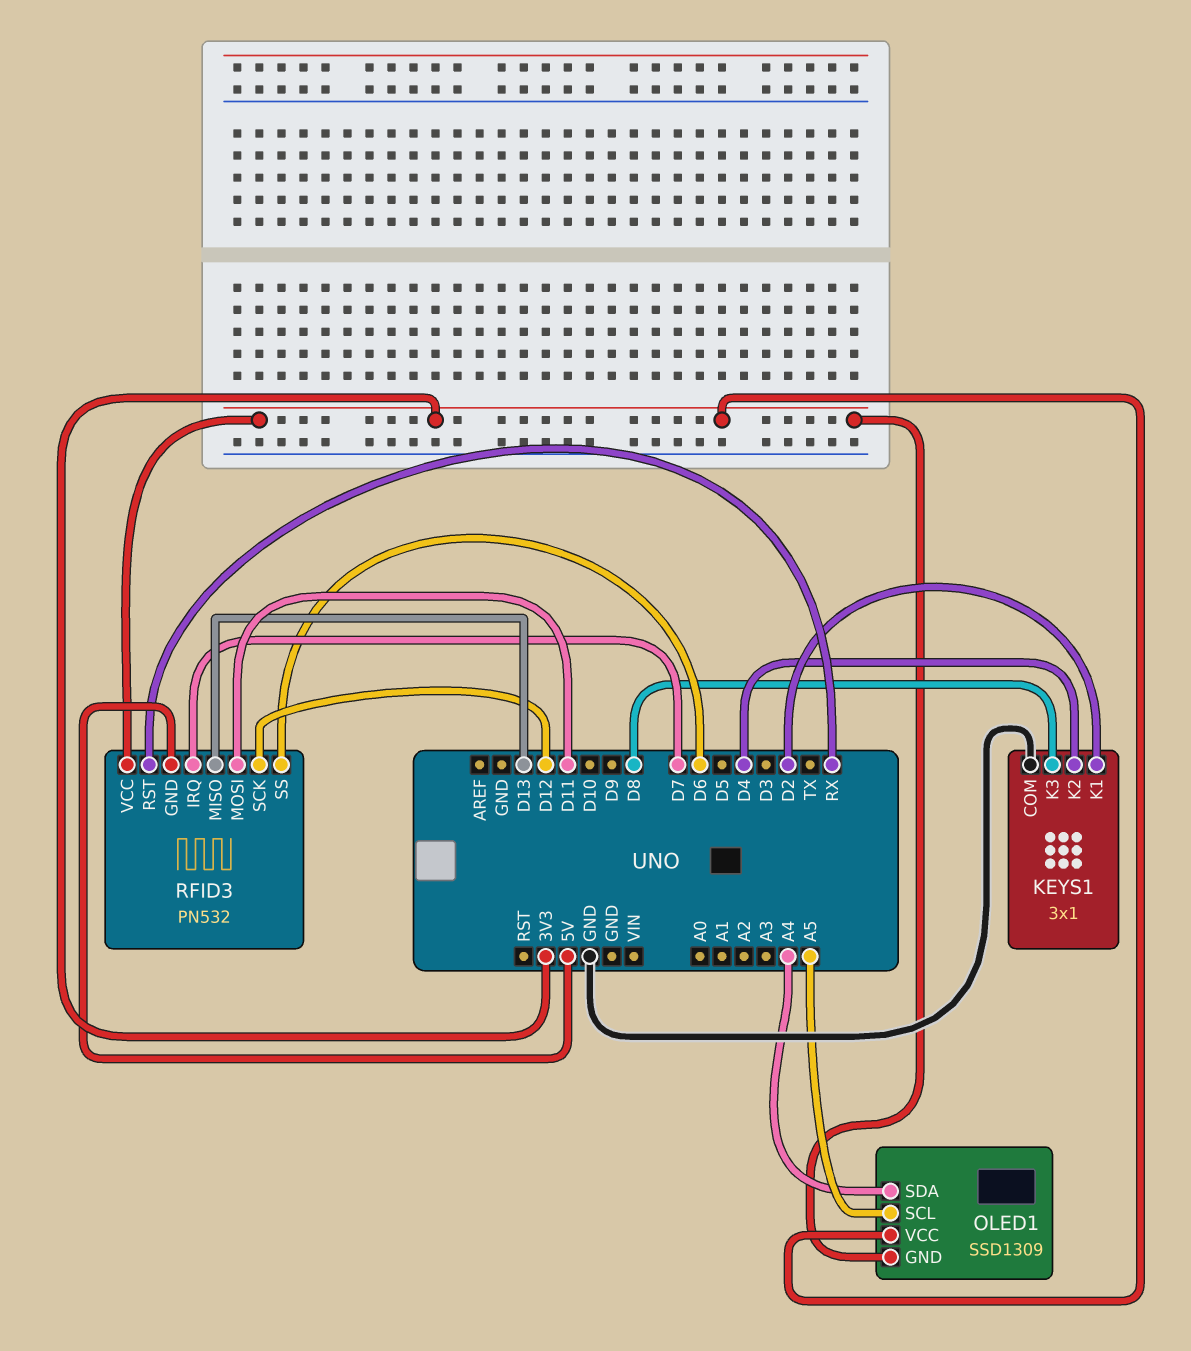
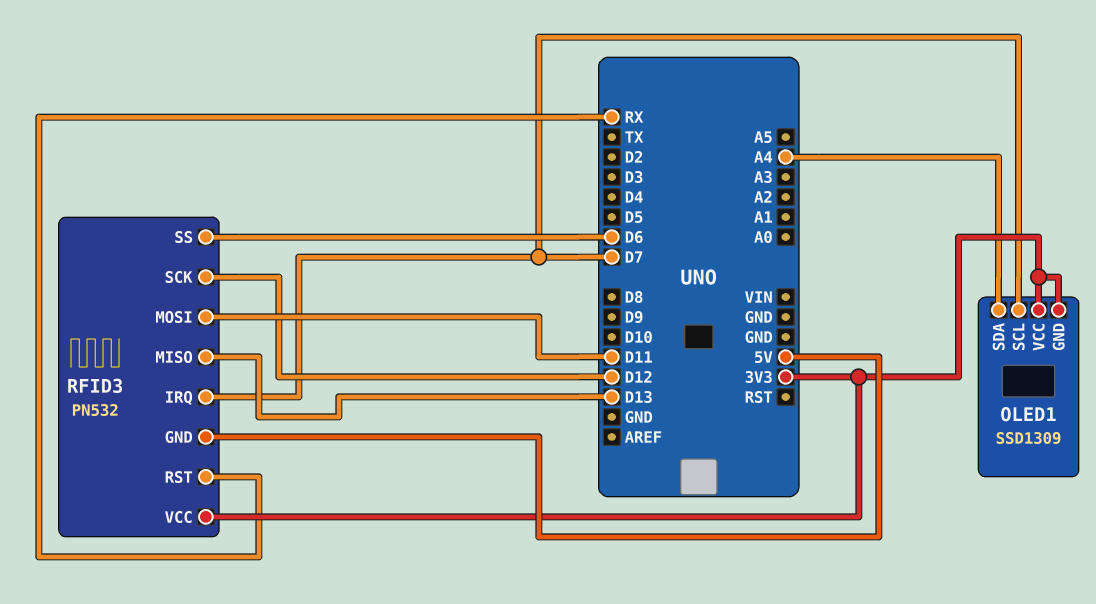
KEYS1: 3x1 -> none
KEYS1 pin COM: GND -> none
KEYS1 pin K1: D2 -> none
KEYS1 pin K2: D4 -> none
KEYS1 pin K3: D8 -> none
OLED1 pin SCL: A5 -> D7

